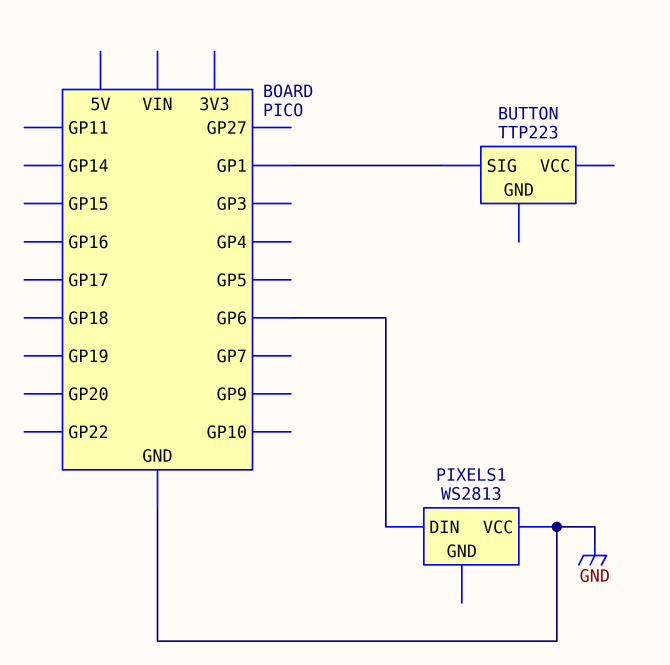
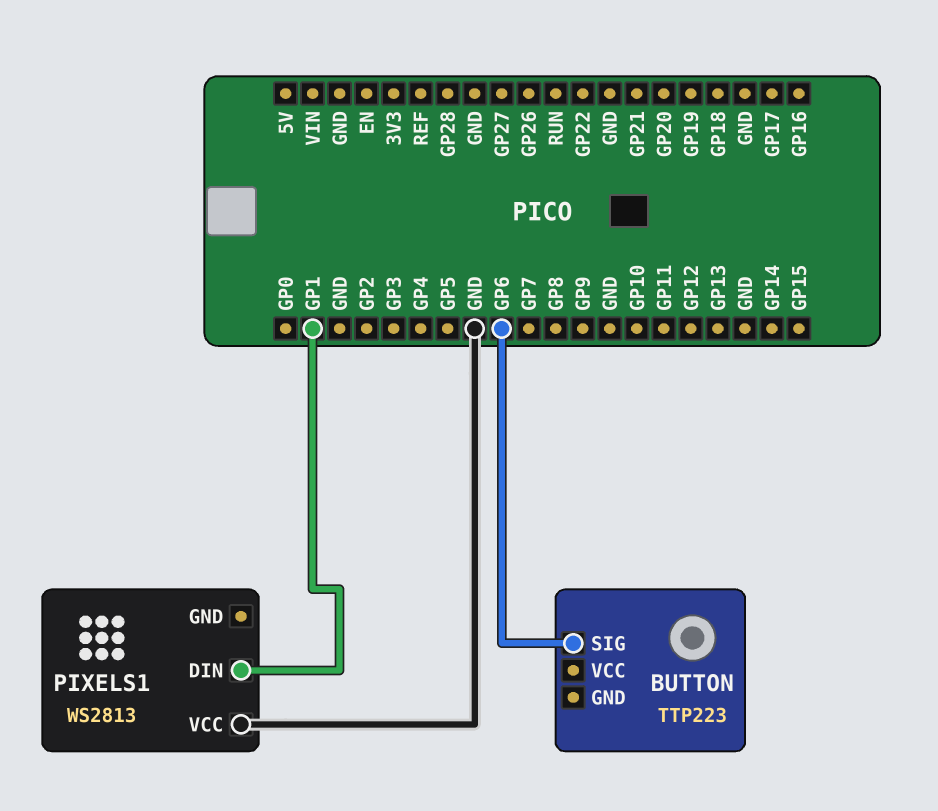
BUTTON pin SIG: GP1 -> GP6
PIXELS1 pin DIN: GP6 -> GP1

